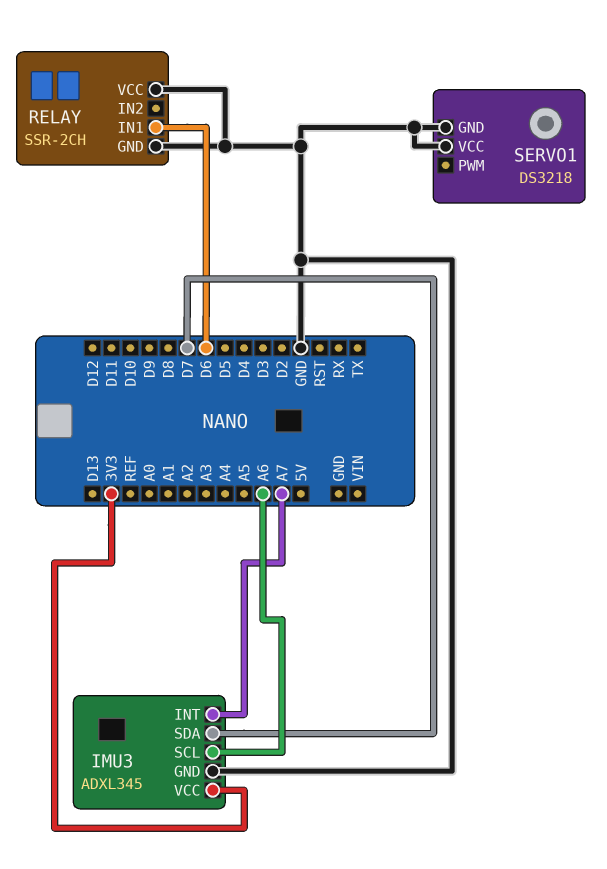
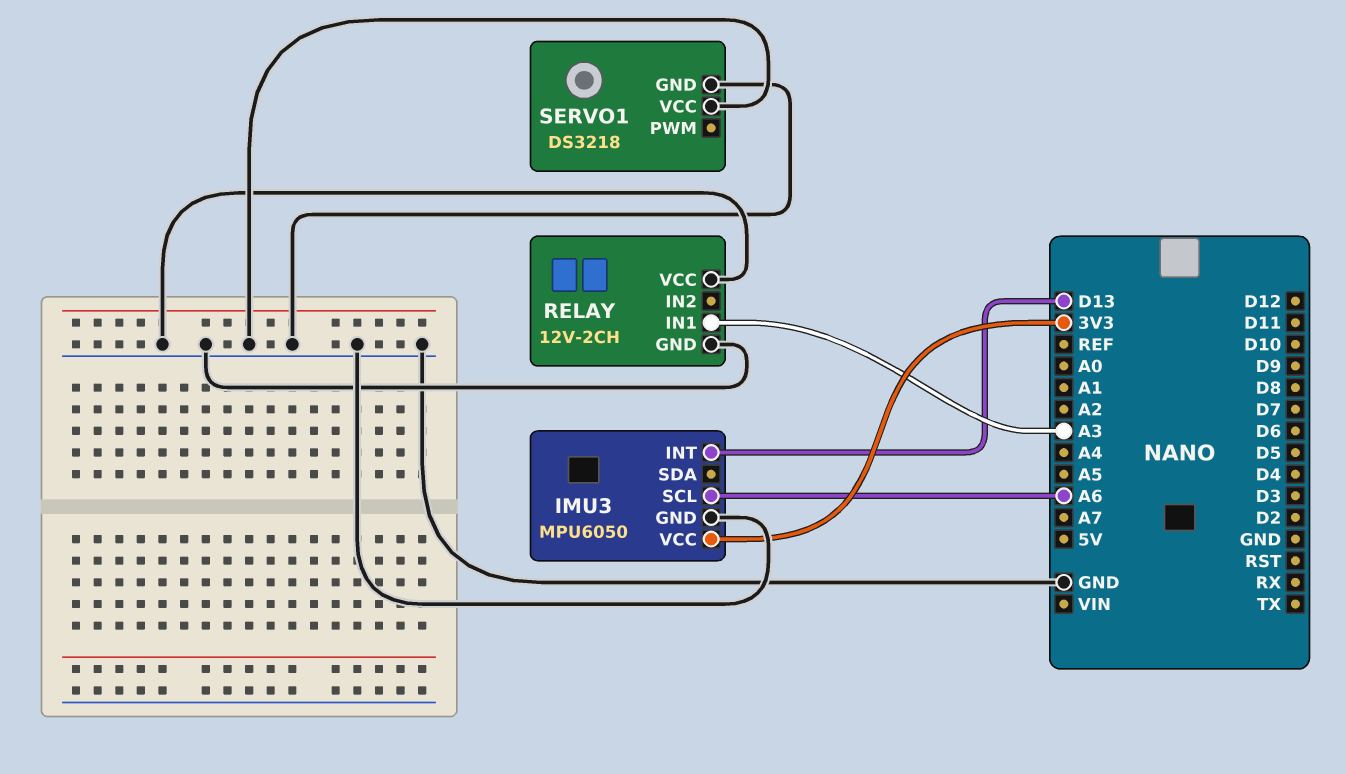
IMU3: ADXL345 -> MPU6050
IMU3 pin INT: A7 -> D13
IMU3 pin SDA: D7 -> none
RELAY: SSR-2CH -> 12V-2CH
RELAY pin IN1: D6 -> A3

